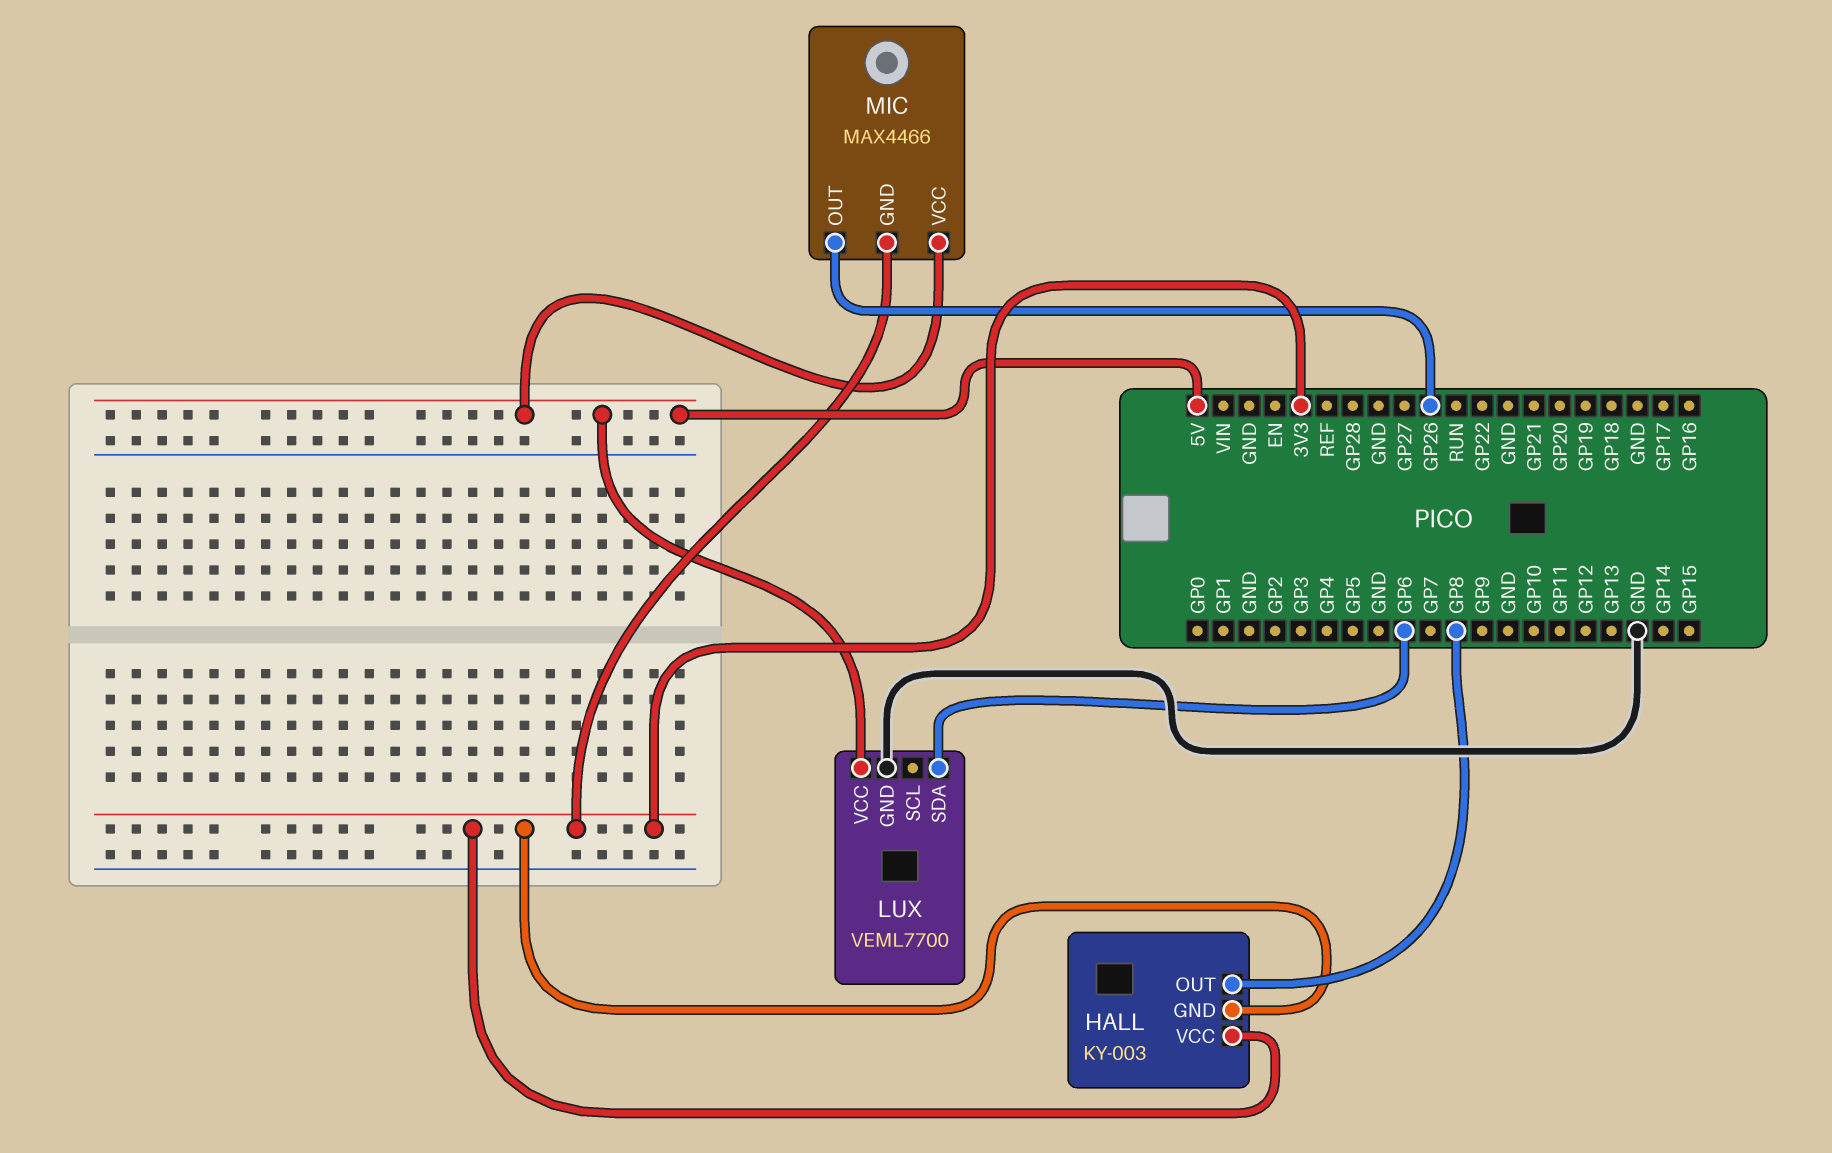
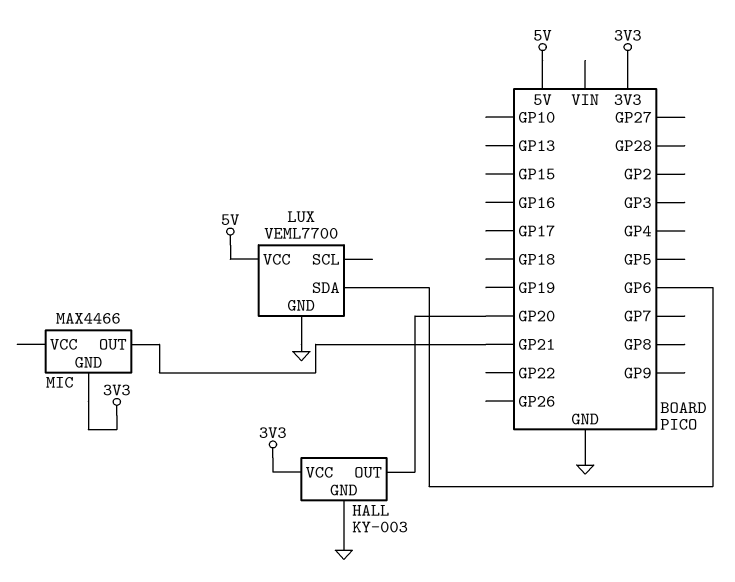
HALL pin GND: 3V3 -> GND
HALL pin OUT: GP8 -> GP20
MIC pin OUT: GP26 -> GP21
MIC pin VCC: 5V -> none

